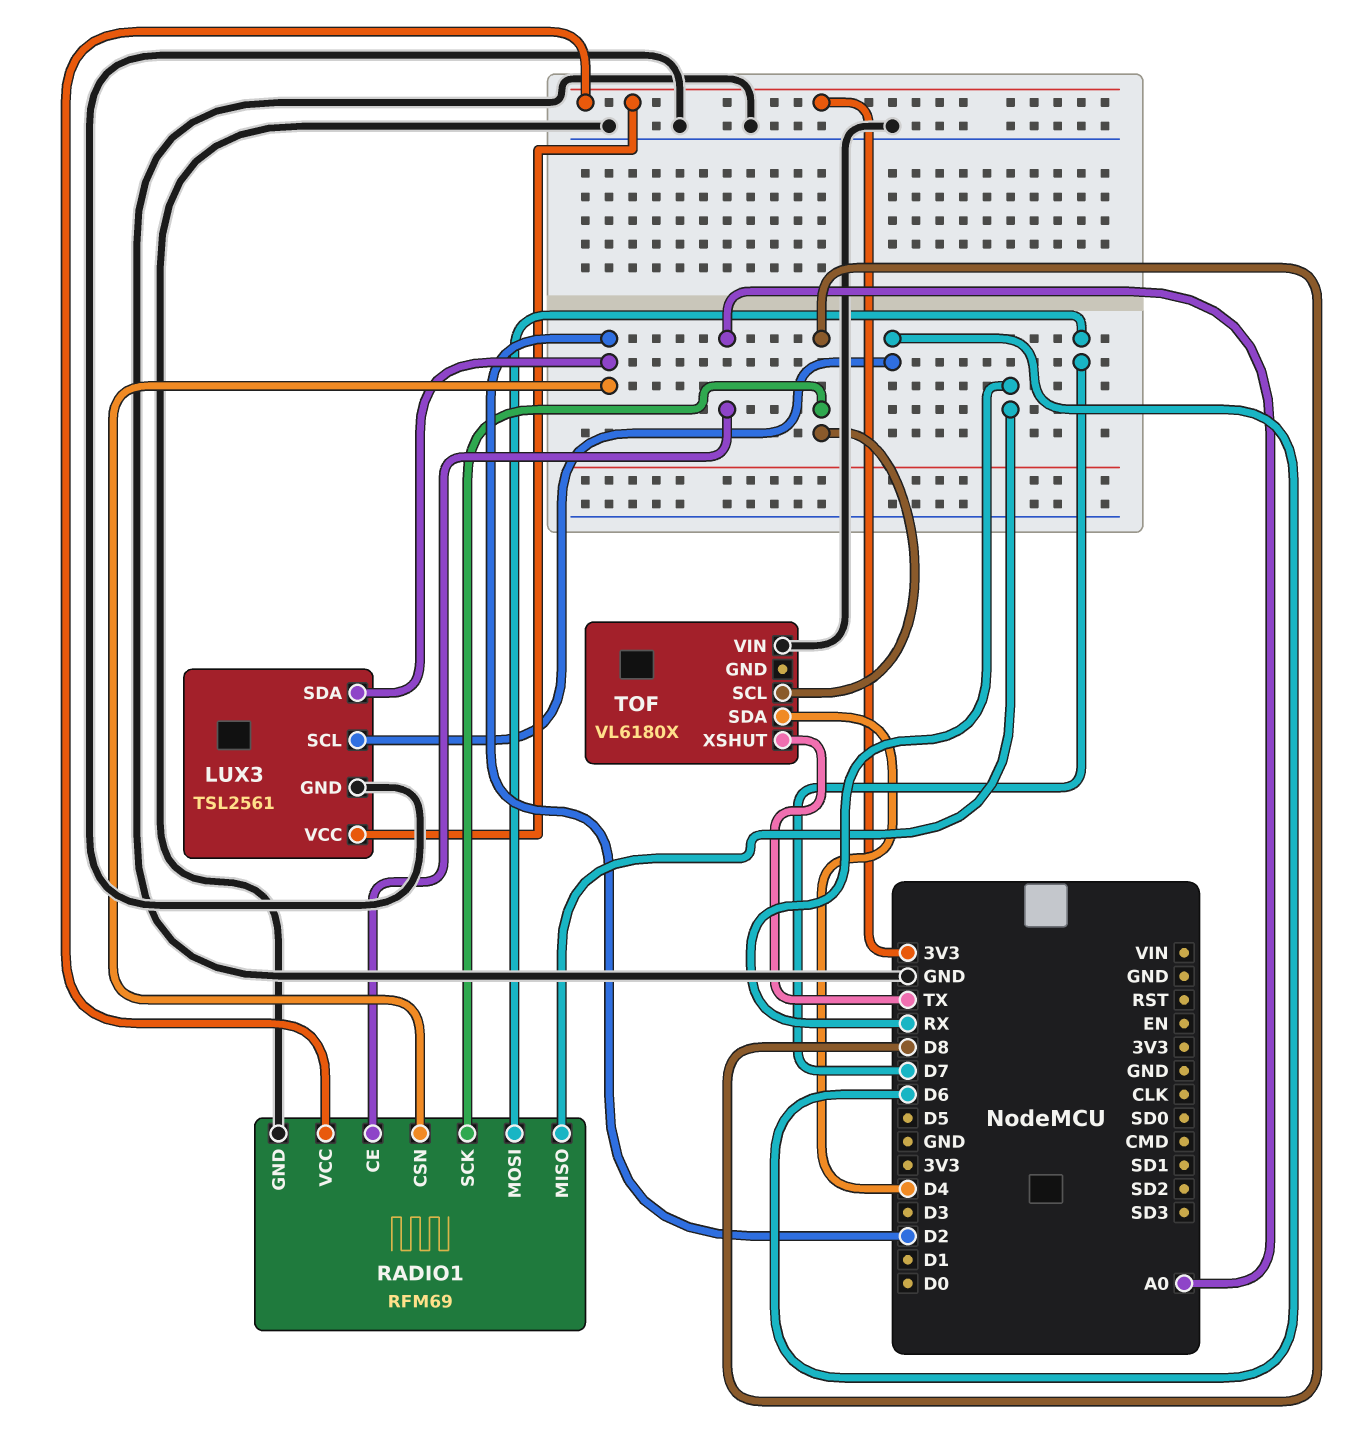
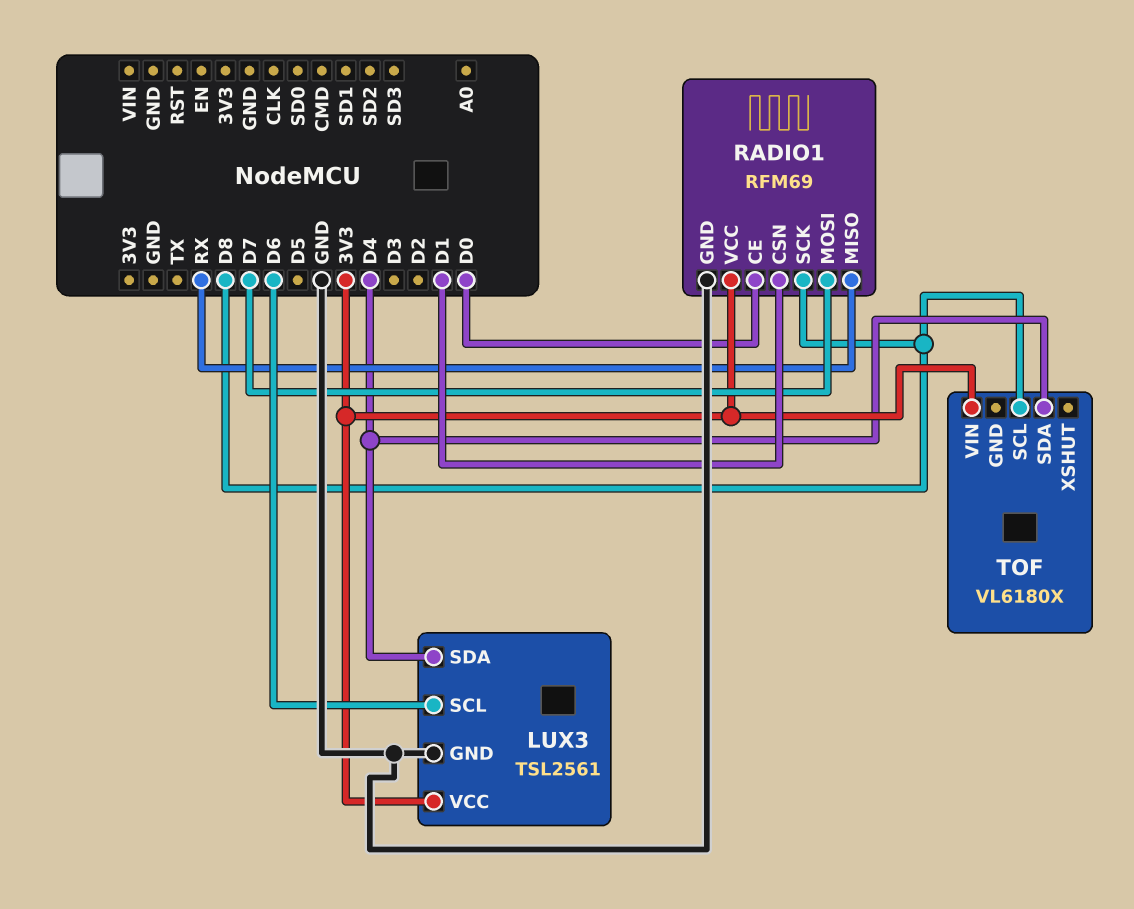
LUX3 pin SDA: D2 -> D4
RADIO1 pin CE: A0 -> D0
RADIO1 pin CSN: D2 -> D1
TOF pin VIN: GND -> 3V3
TOF pin XSHUT: TX -> none

